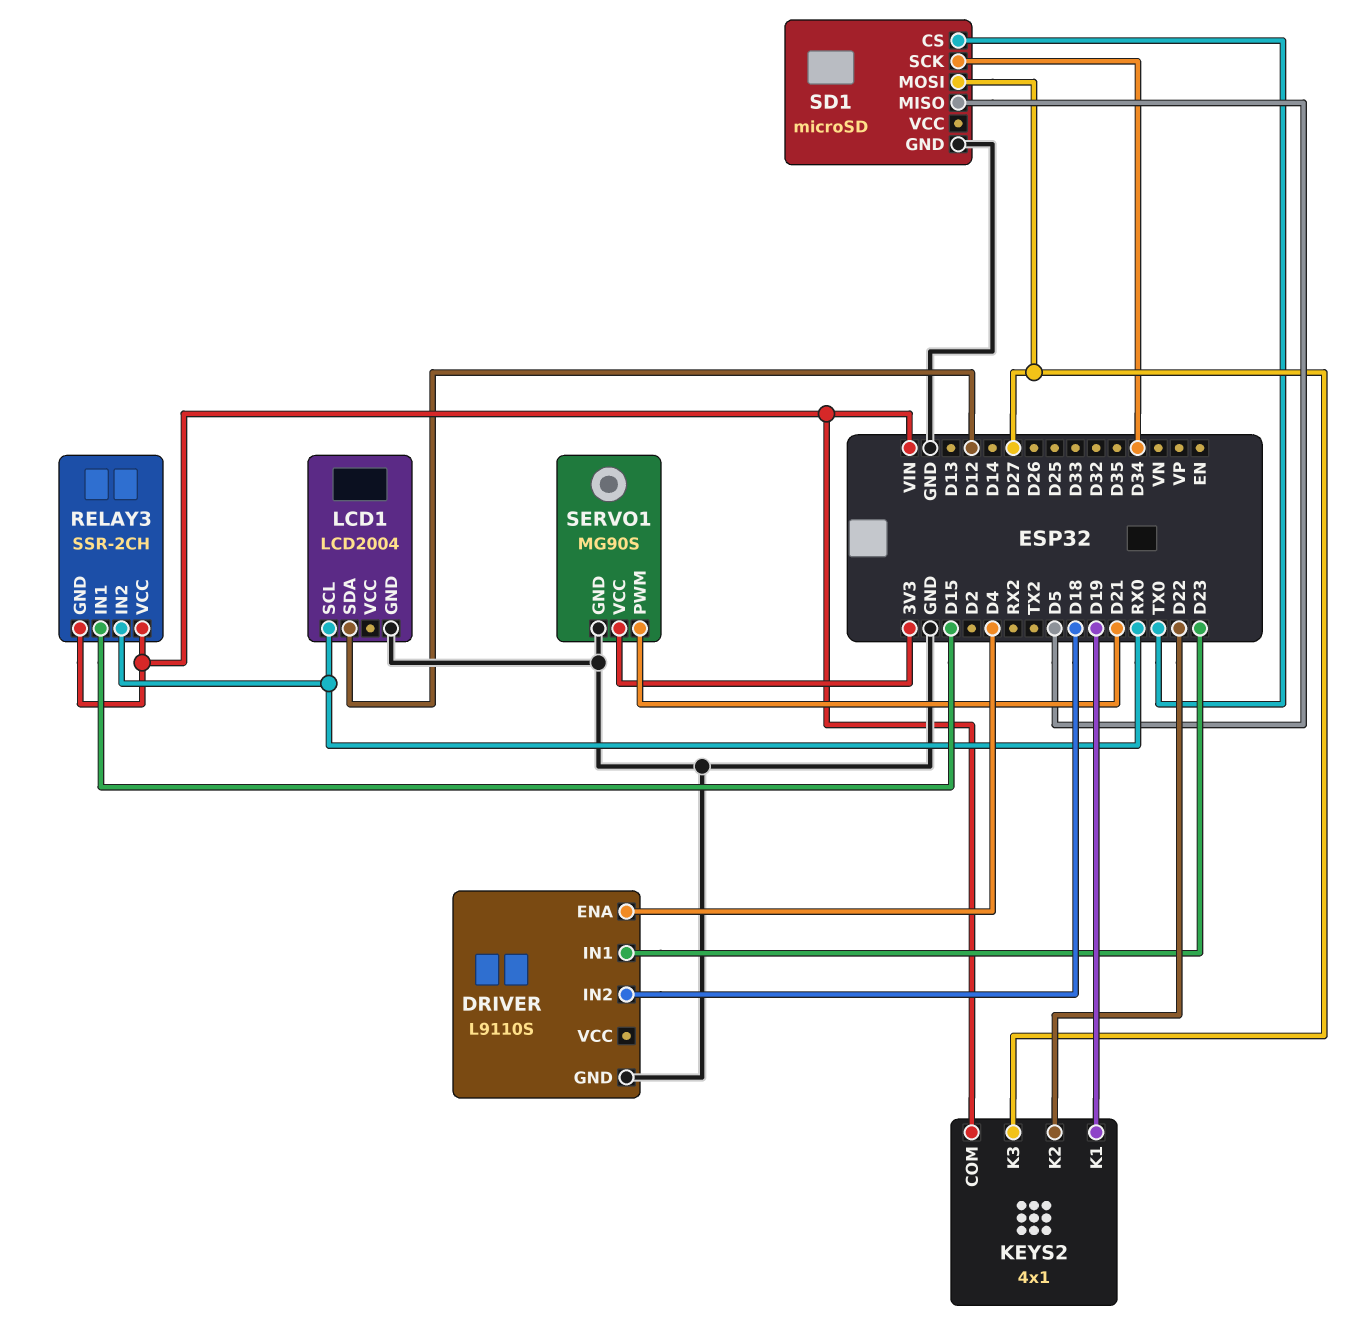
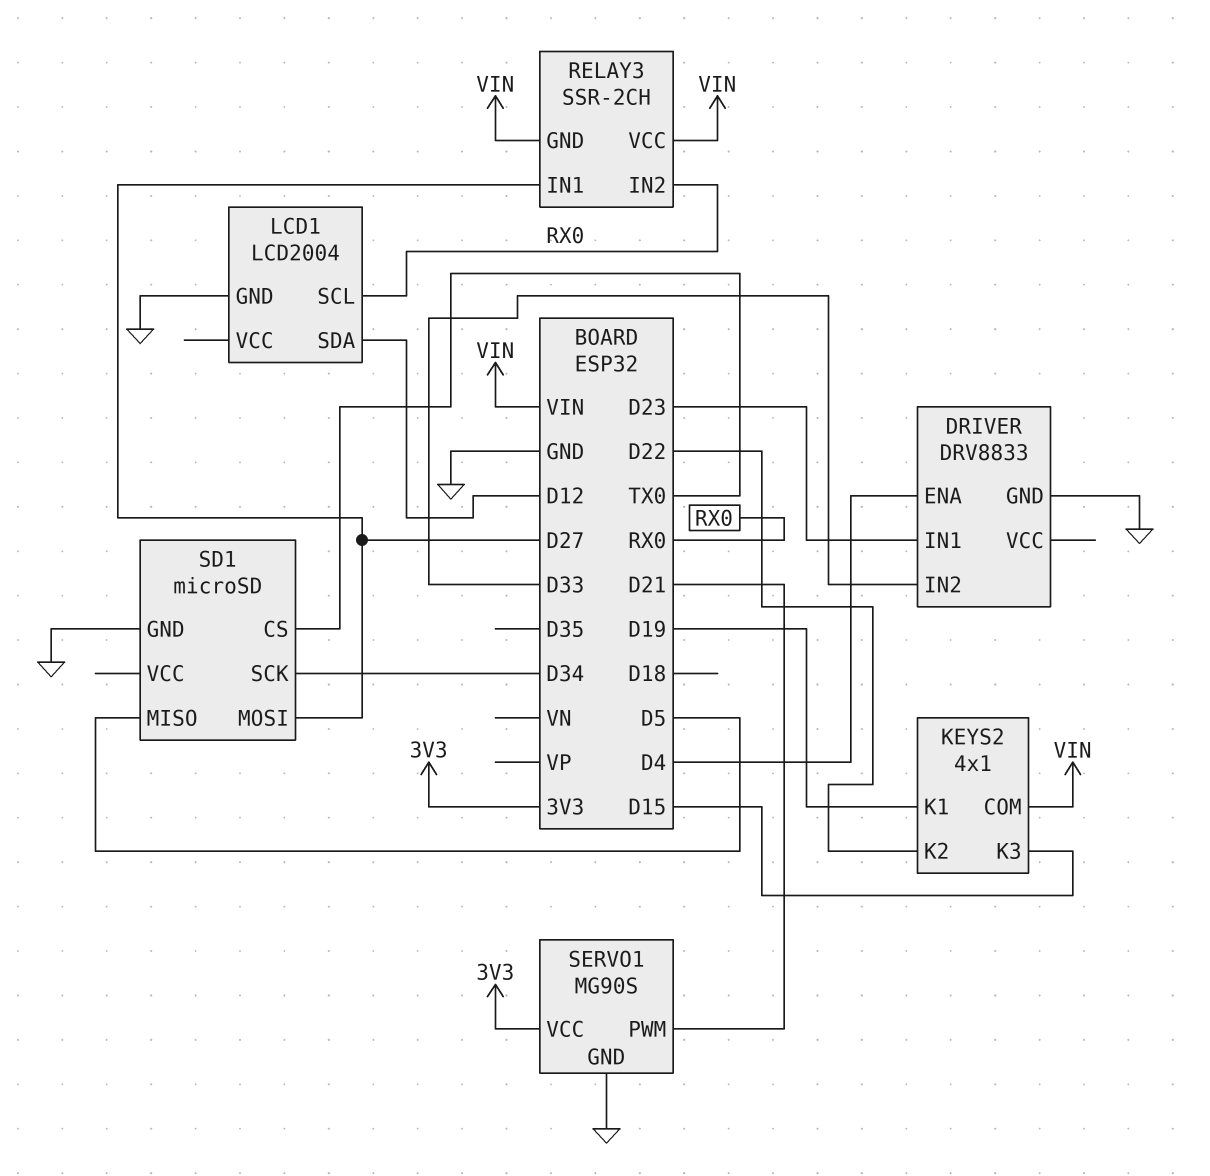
DRIVER: L9110S -> DRV8833
DRIVER pin IN2: D18 -> D33
KEYS2 pin K3: D27 -> D15
RELAY3 pin IN1: D15 -> D27

